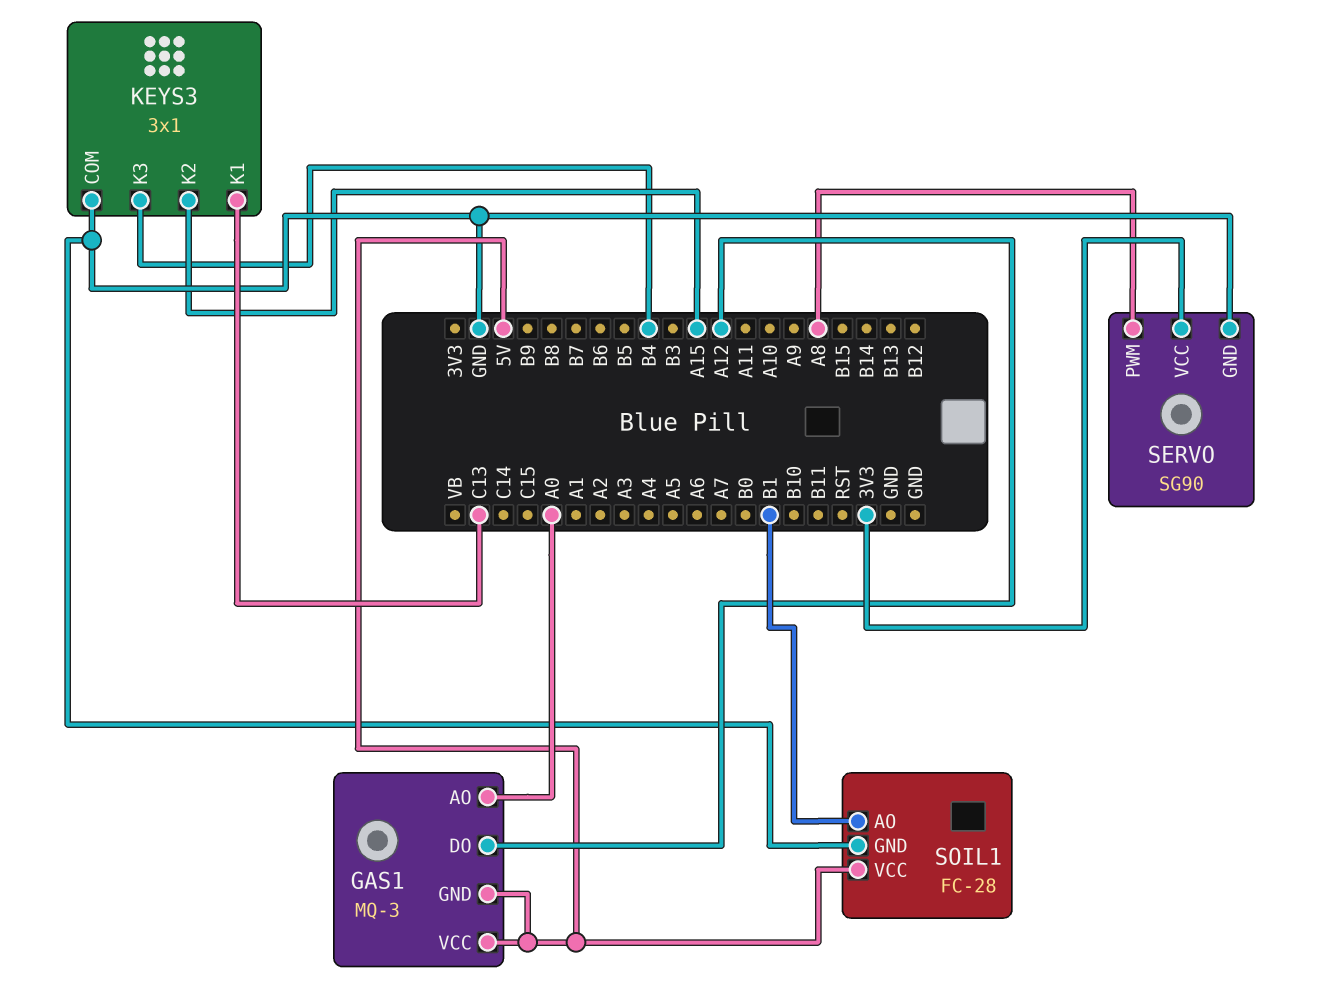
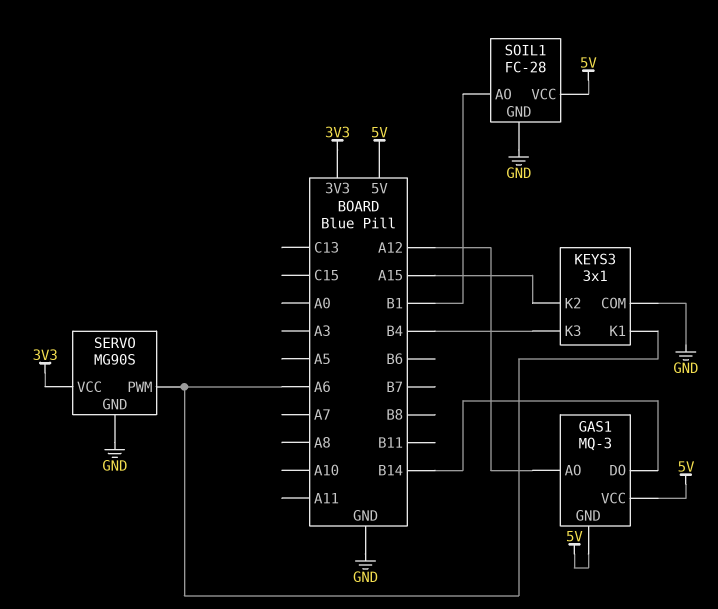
GAS1 pin AO: A0 -> A12
GAS1 pin DO: A12 -> B14
KEYS3 pin K1: C13 -> A6
SERVO: SG90 -> MG90S
SERVO pin PWM: A8 -> A6

